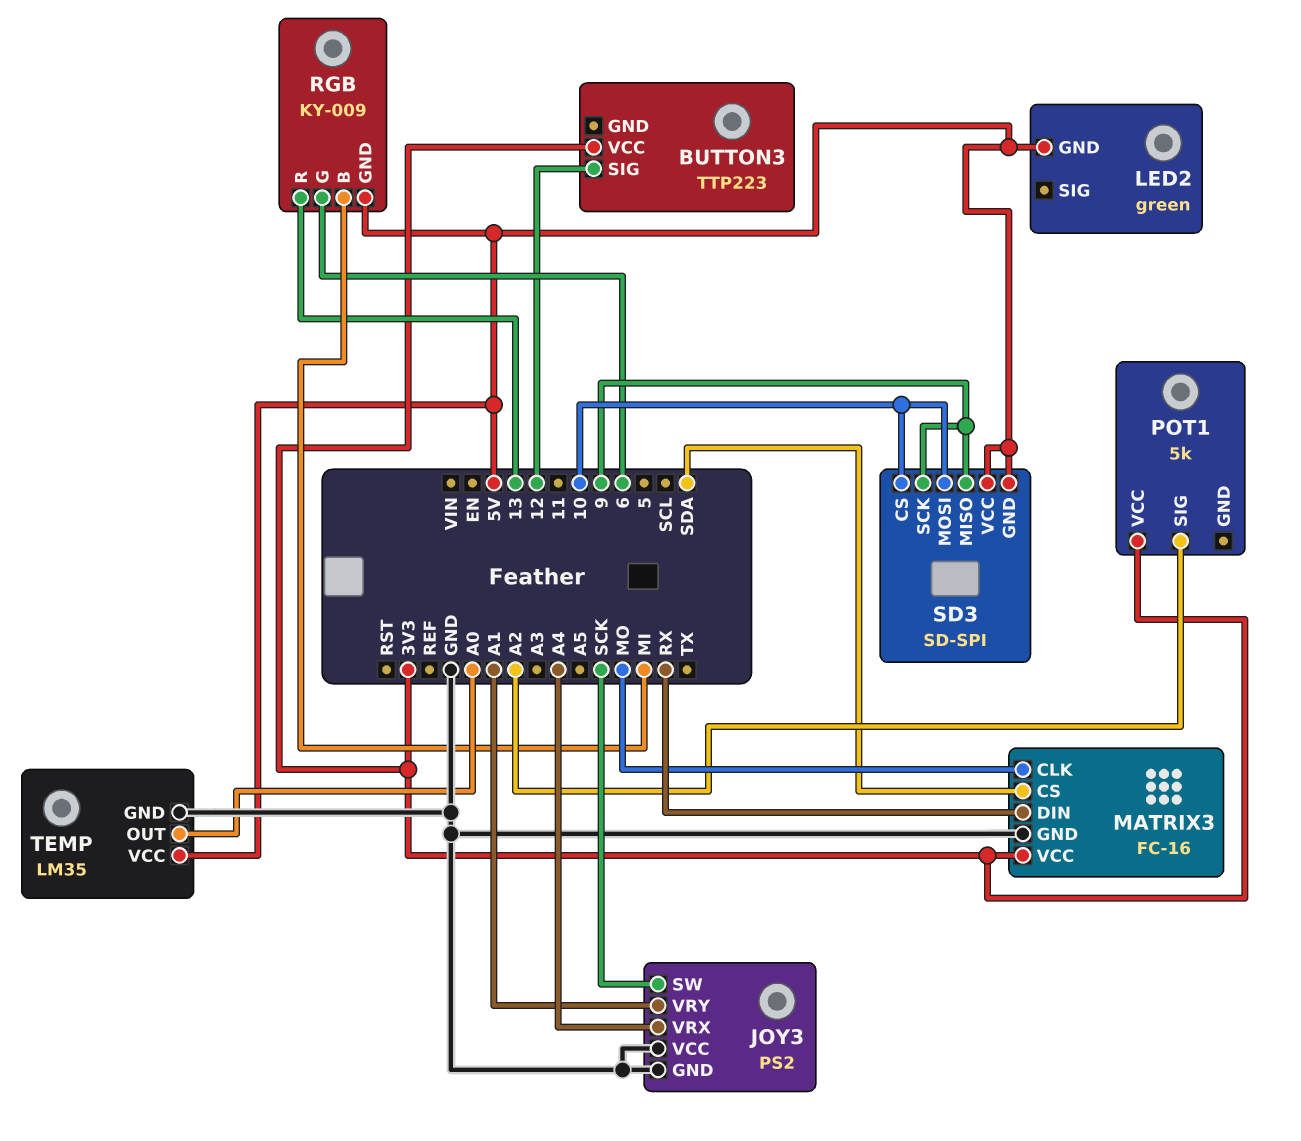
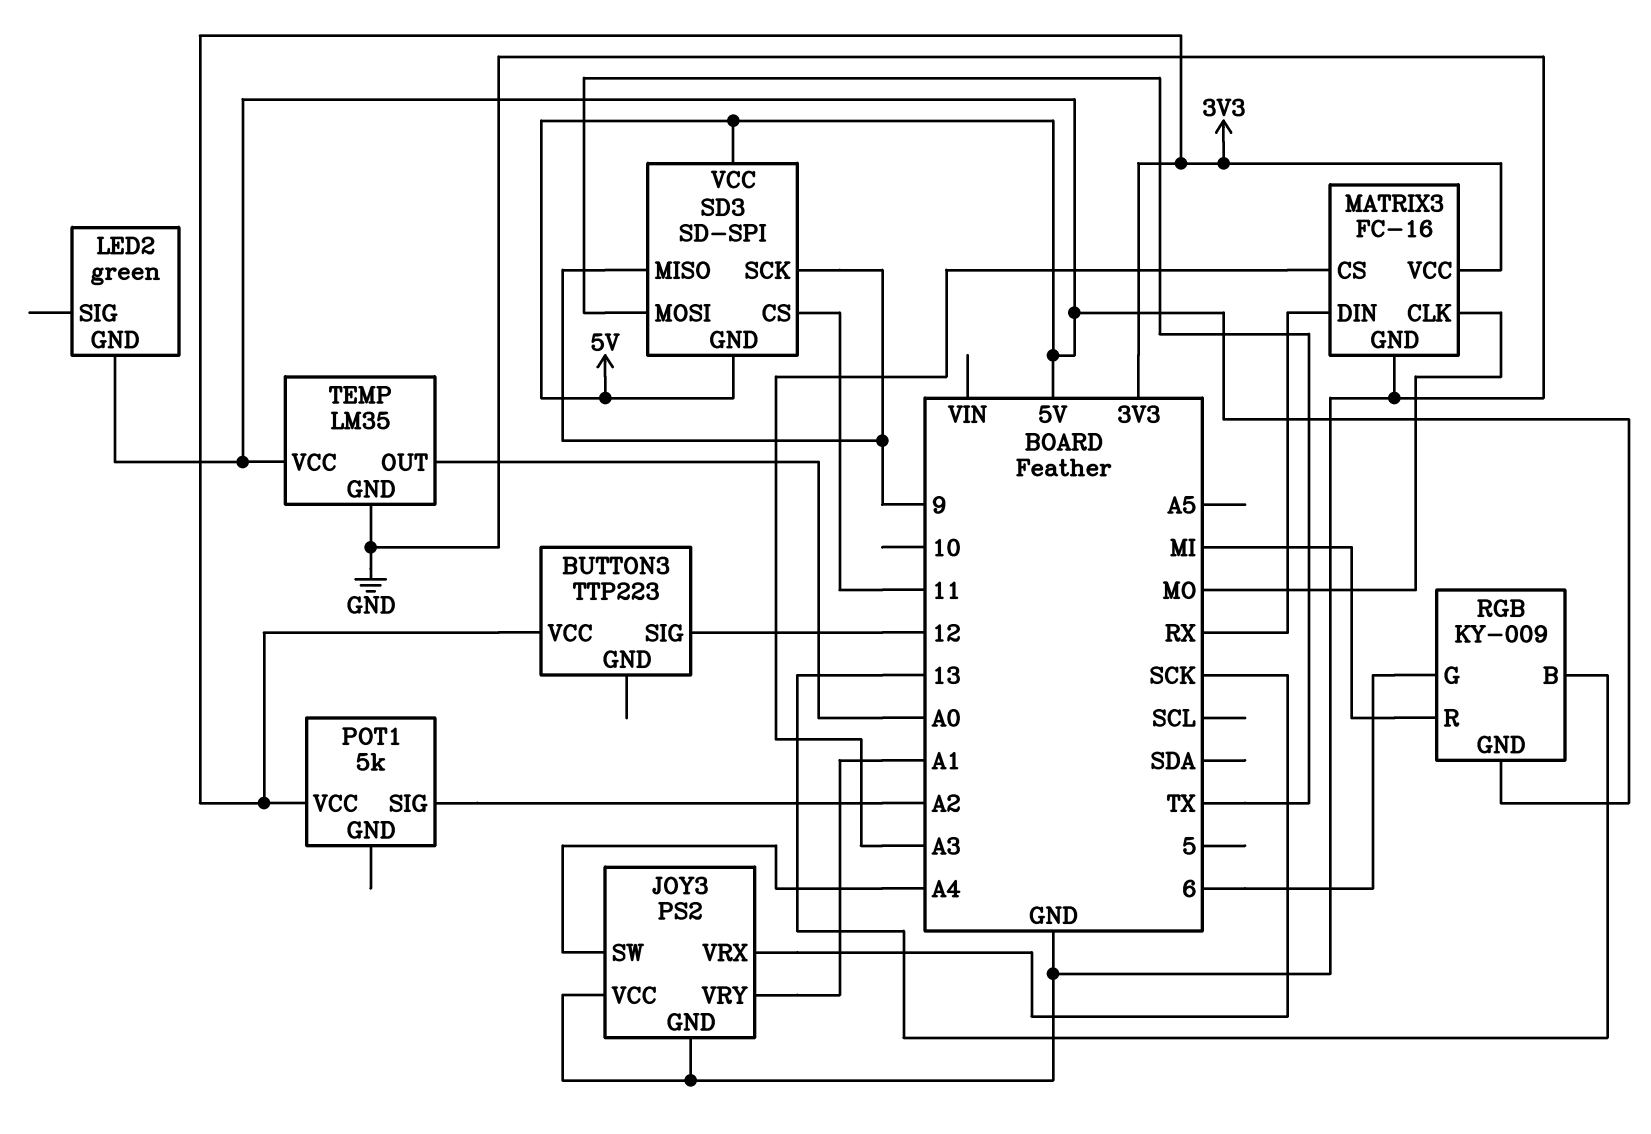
JOY3 pin SW: SCK -> A4
JOY3 pin VRX: A4 -> SCK
MATRIX3 pin CS: SDA -> A3
RGB pin B: MI -> 13
RGB pin R: 13 -> MI
SD3 pin CS: 10 -> 11
SD3 pin MOSI: 10 -> TX

